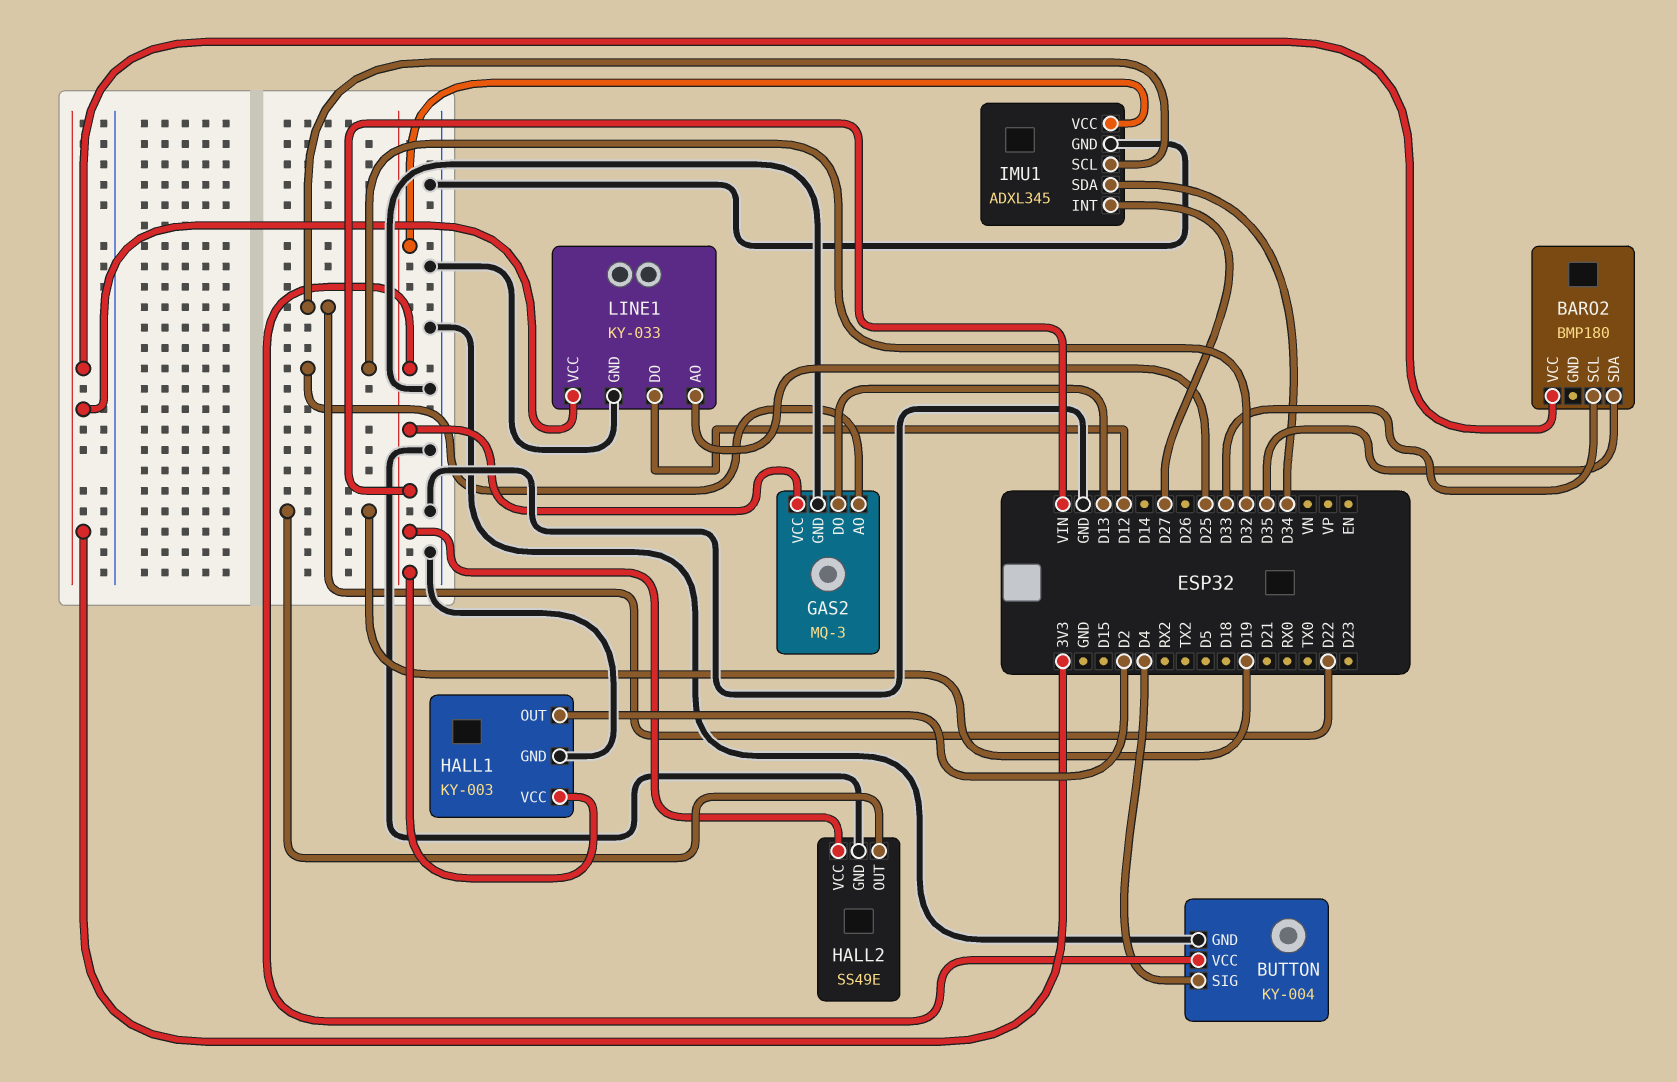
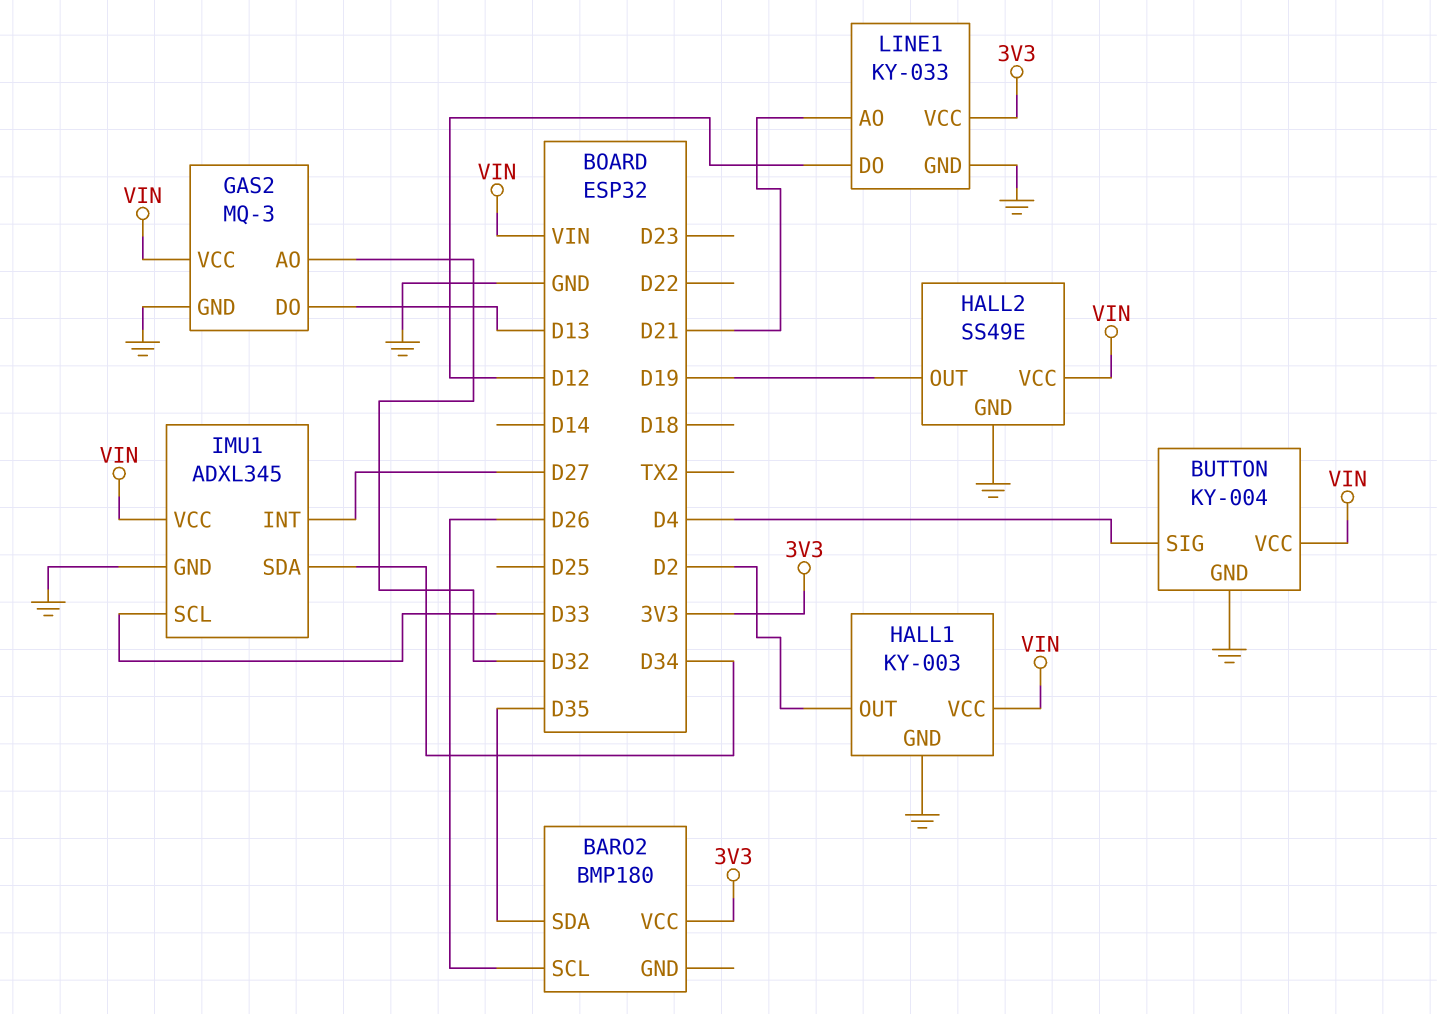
BARO2 pin SCL: D33 -> D26
IMU1 pin SCL: D22 -> D33
LINE1 pin AO: D25 -> D21

